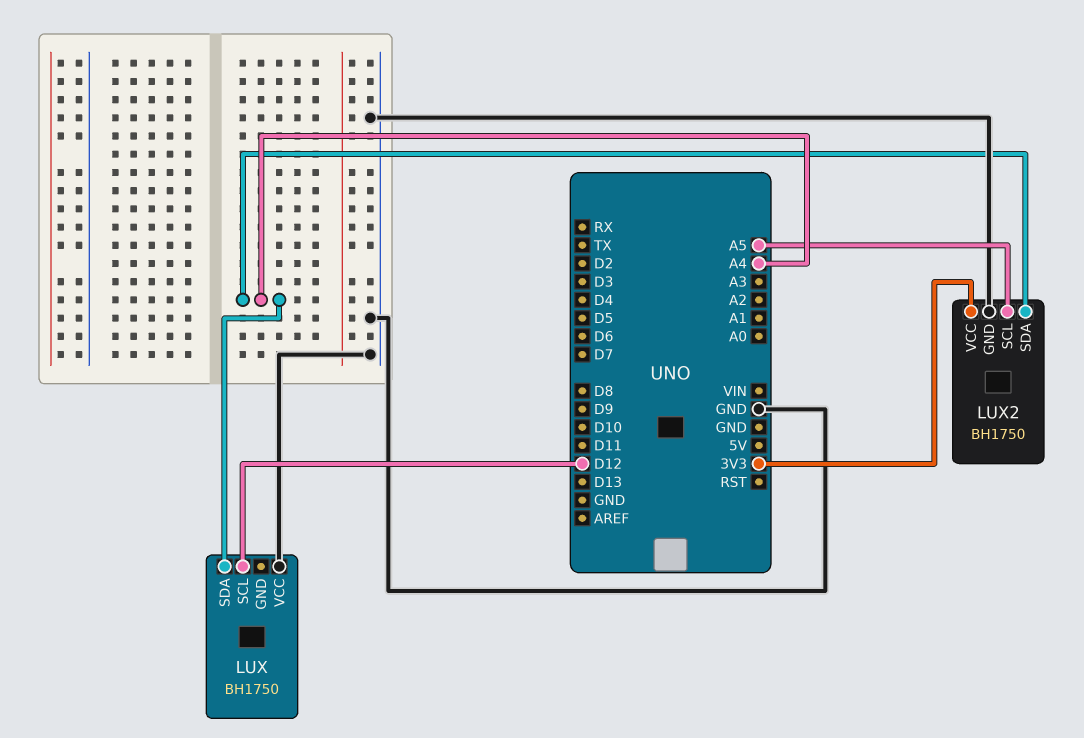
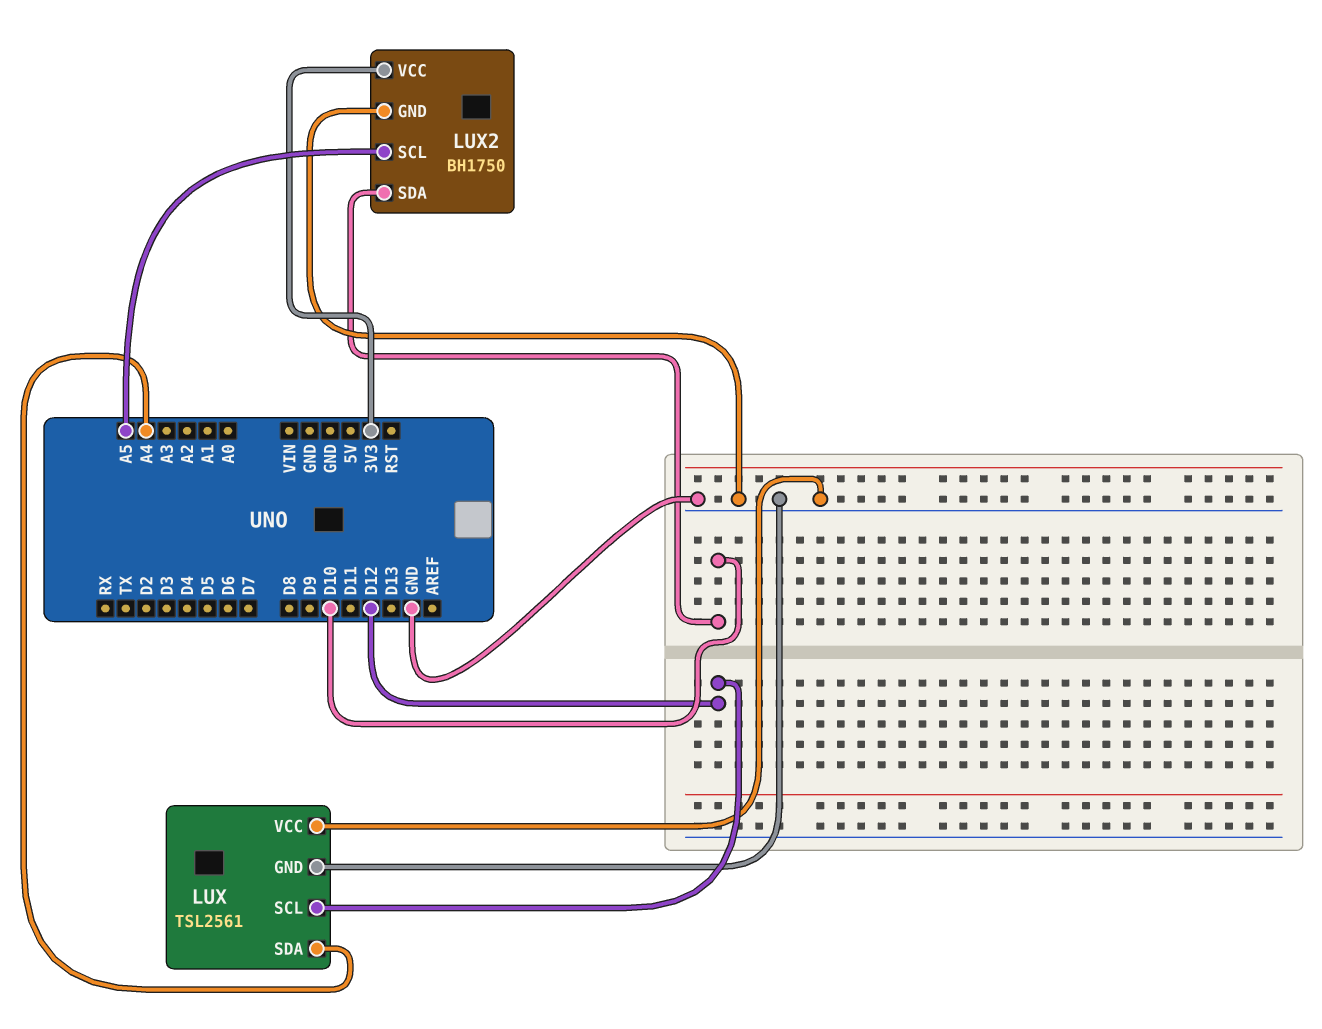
LUX: BH1750 -> TSL2561
LUX pin GND: none -> GND
LUX2 pin SDA: A4 -> D10

